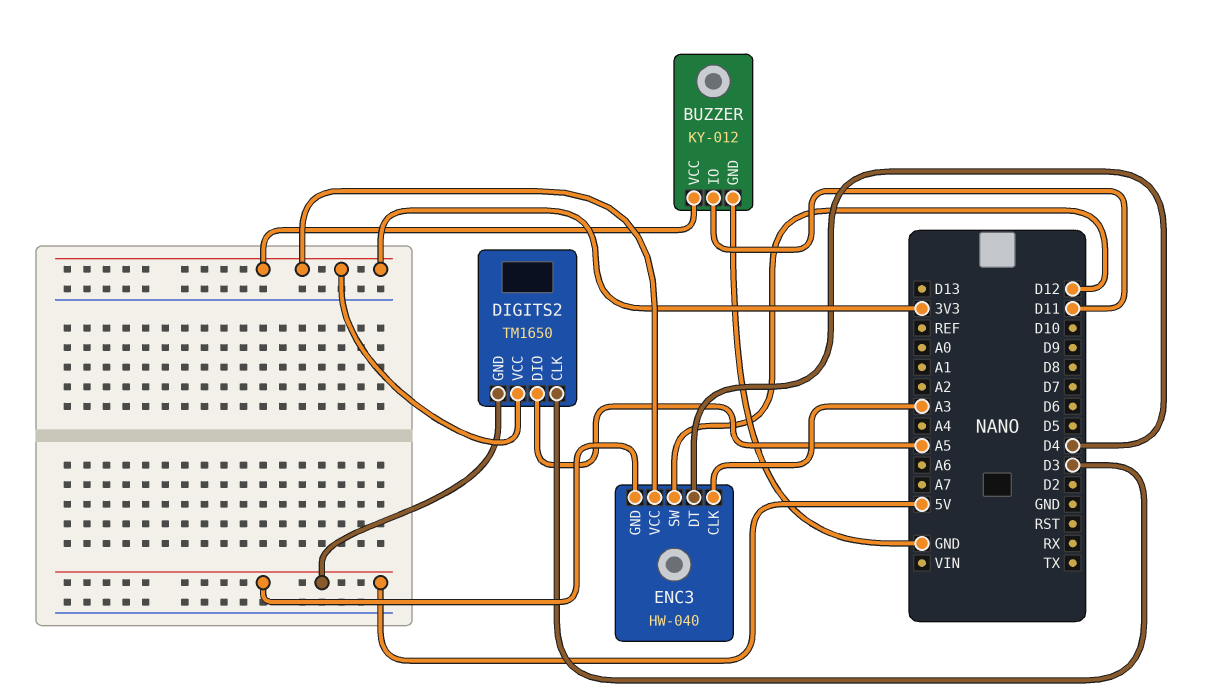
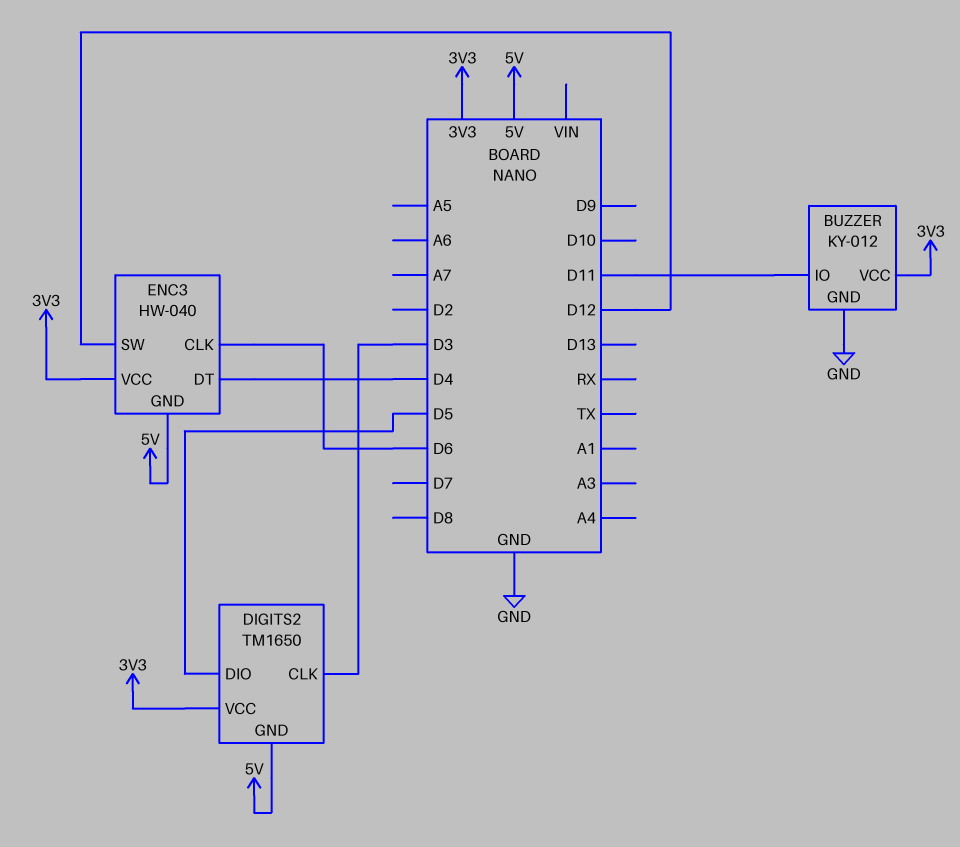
DIGITS2 pin DIO: A5 -> D5
ENC3 pin CLK: A3 -> D6

